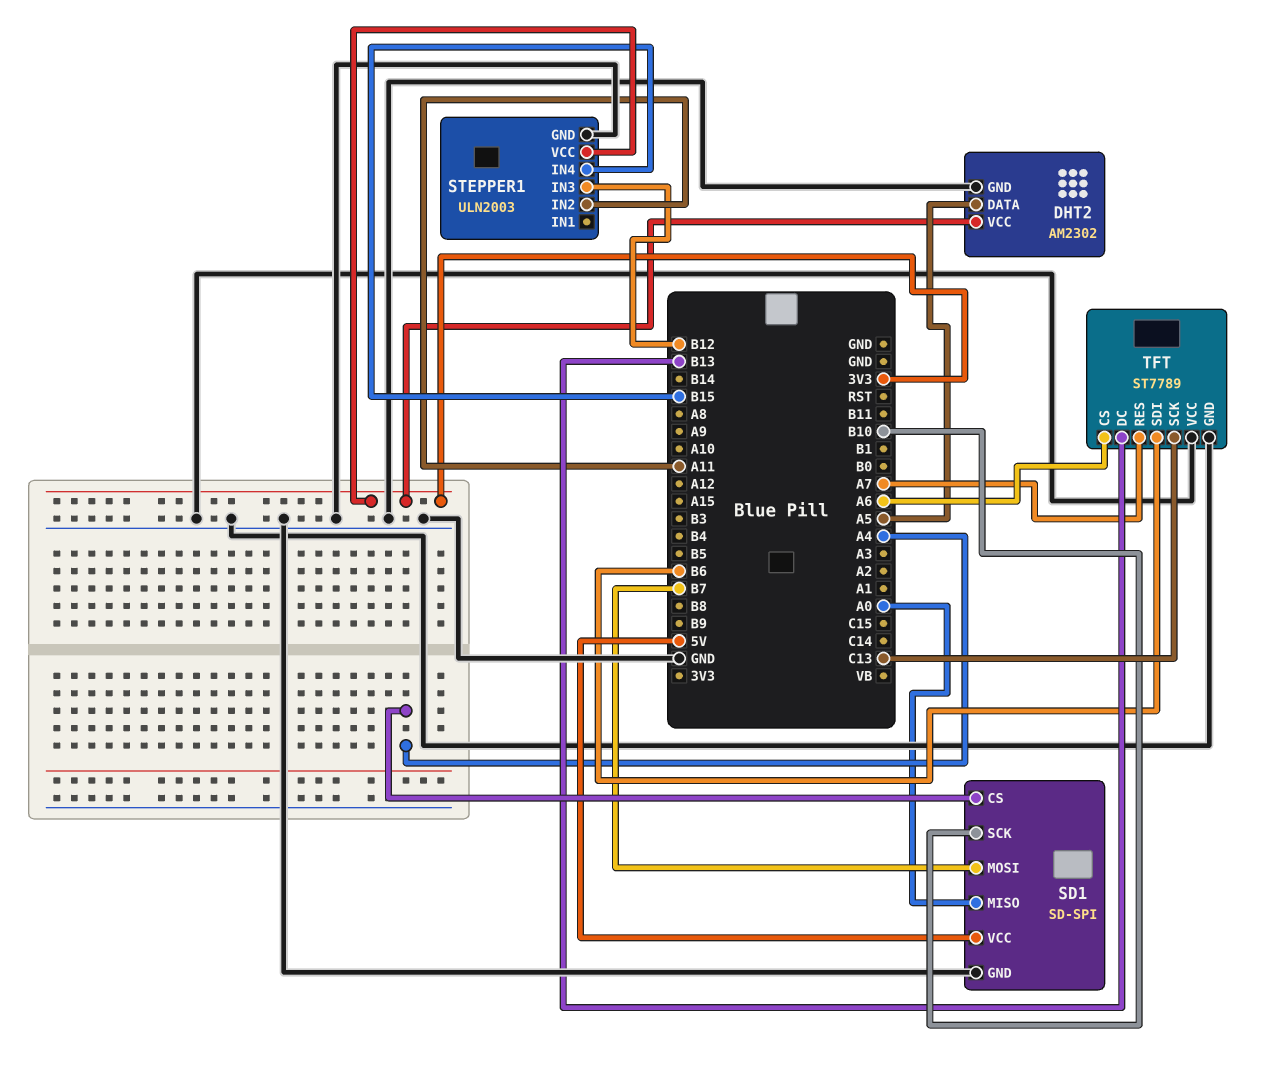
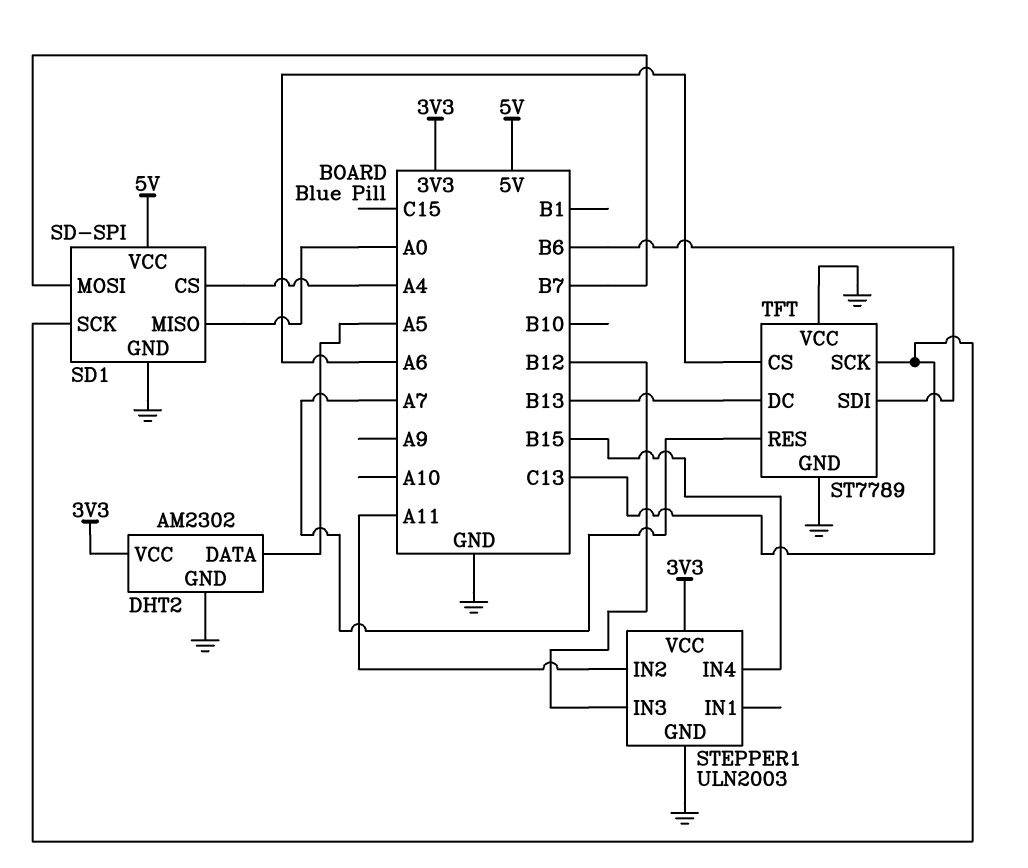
SD1 pin SCK: B10 -> C13

